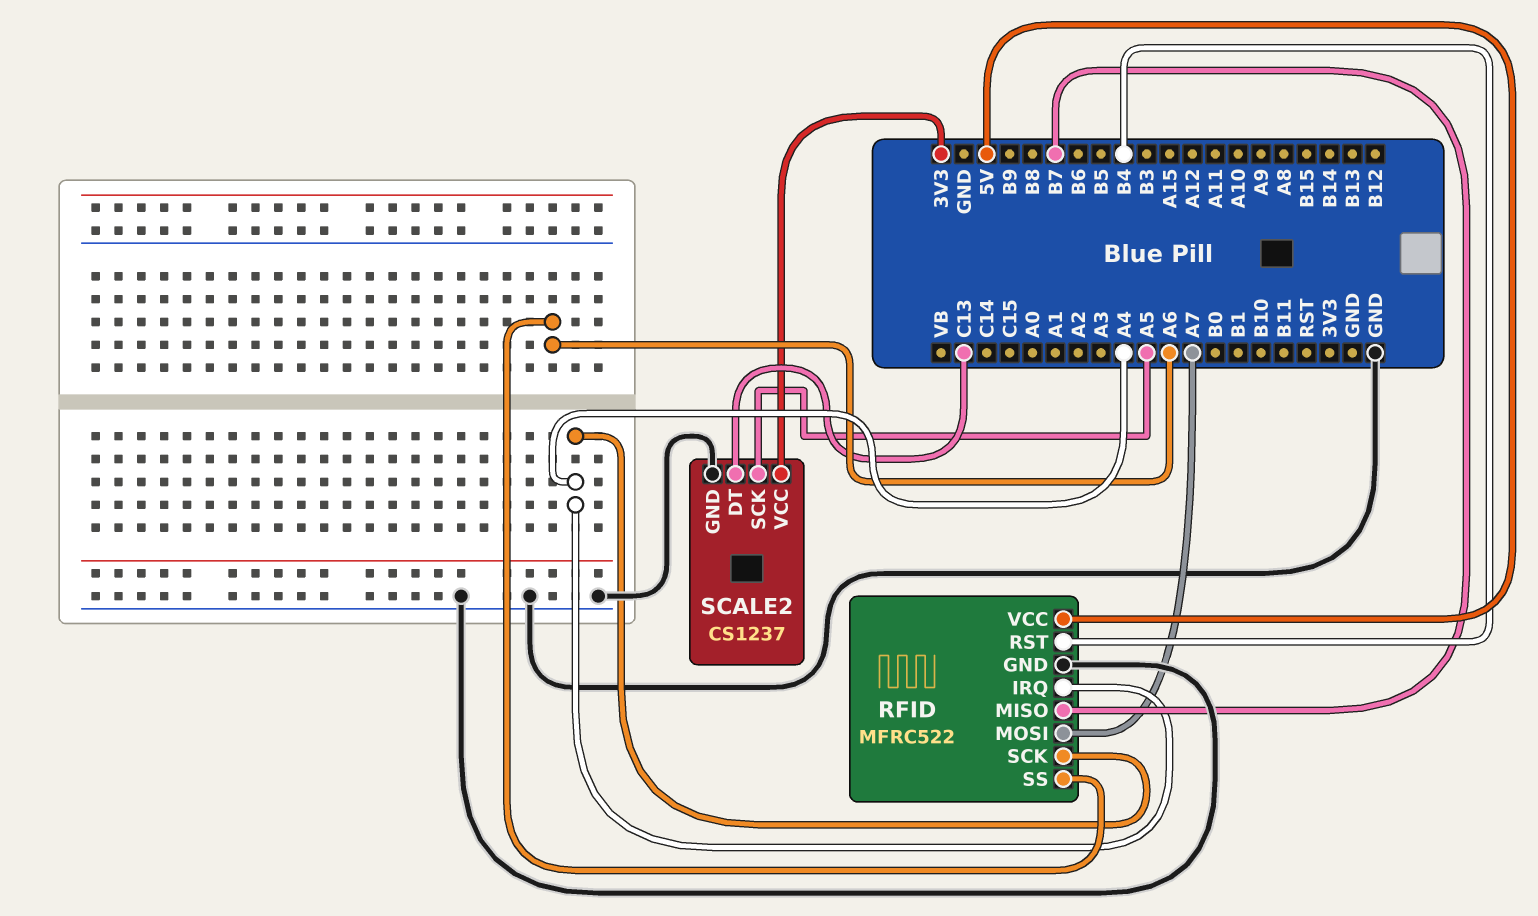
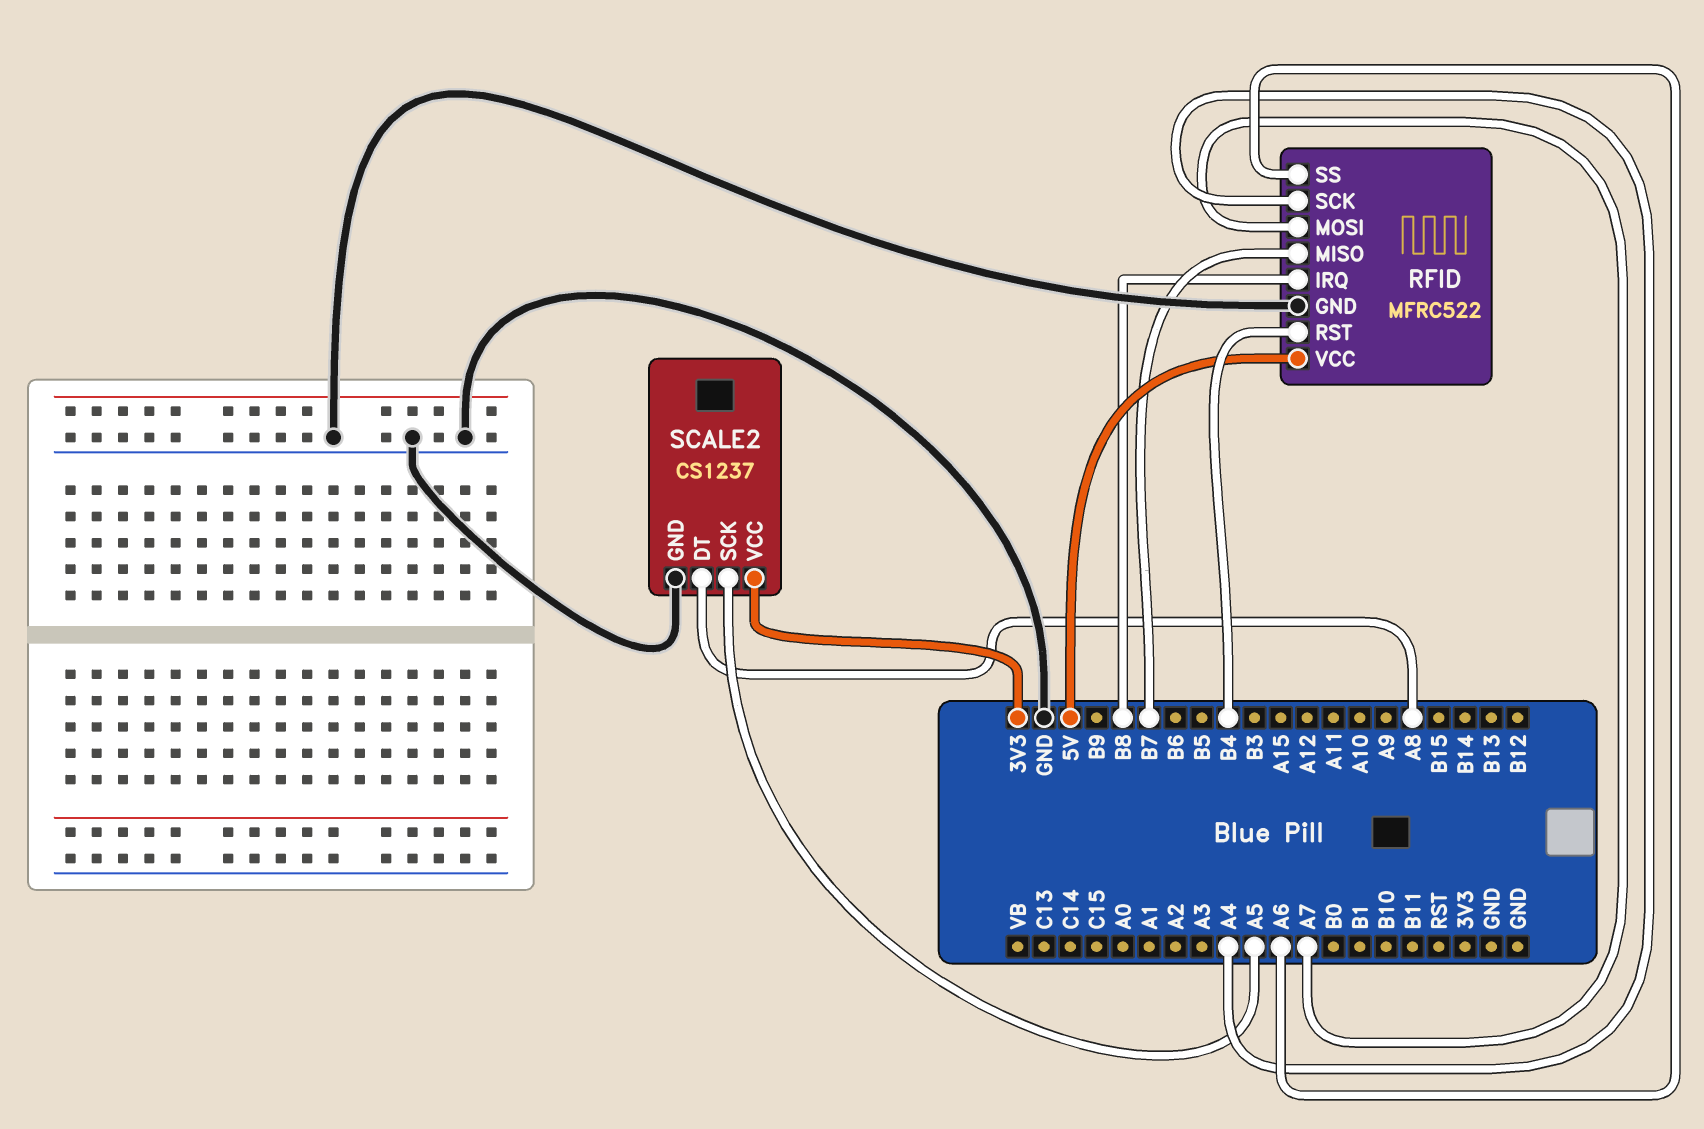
RFID pin IRQ: A4 -> B8
SCALE2 pin DT: C13 -> A8

